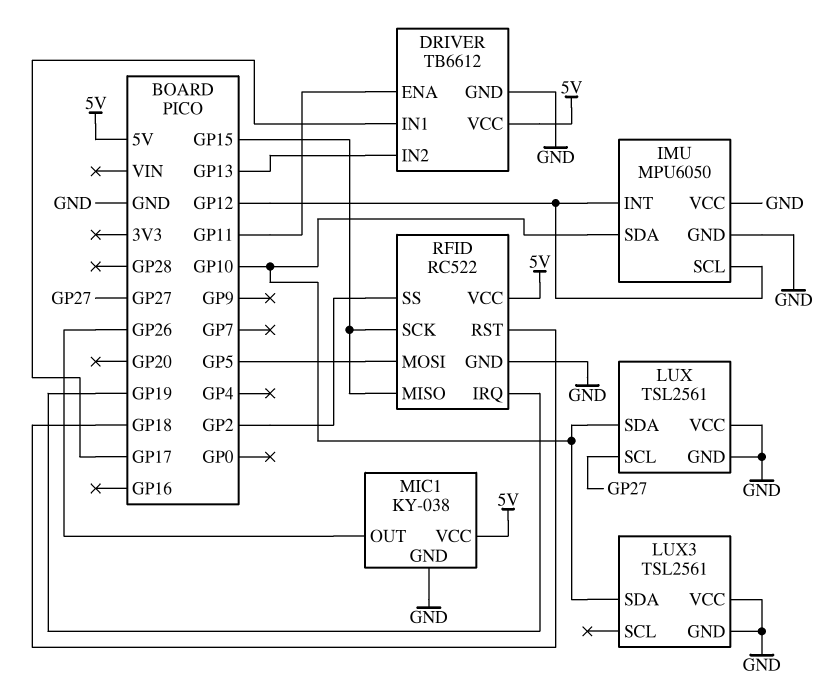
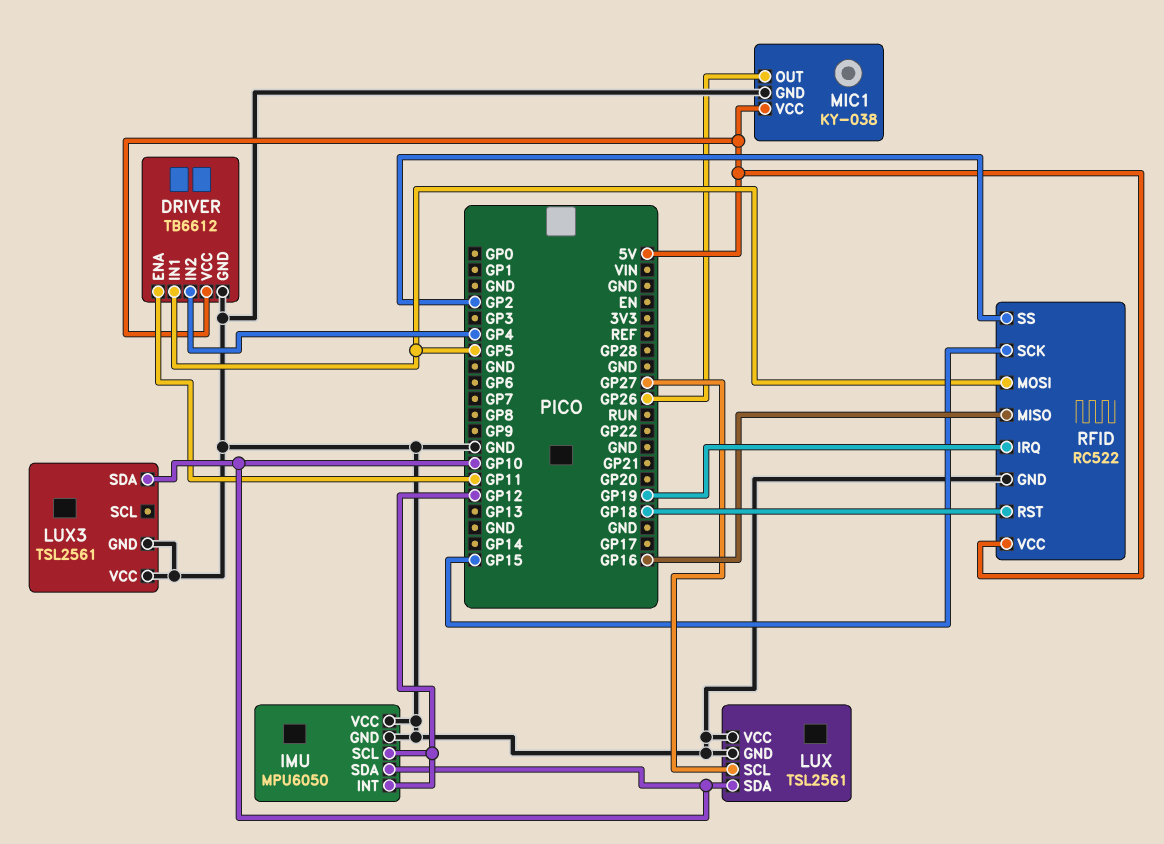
DRIVER pin IN1: GP17 -> GP5
DRIVER pin IN2: GP13 -> GP4
RFID pin MISO: GP15 -> GP16

